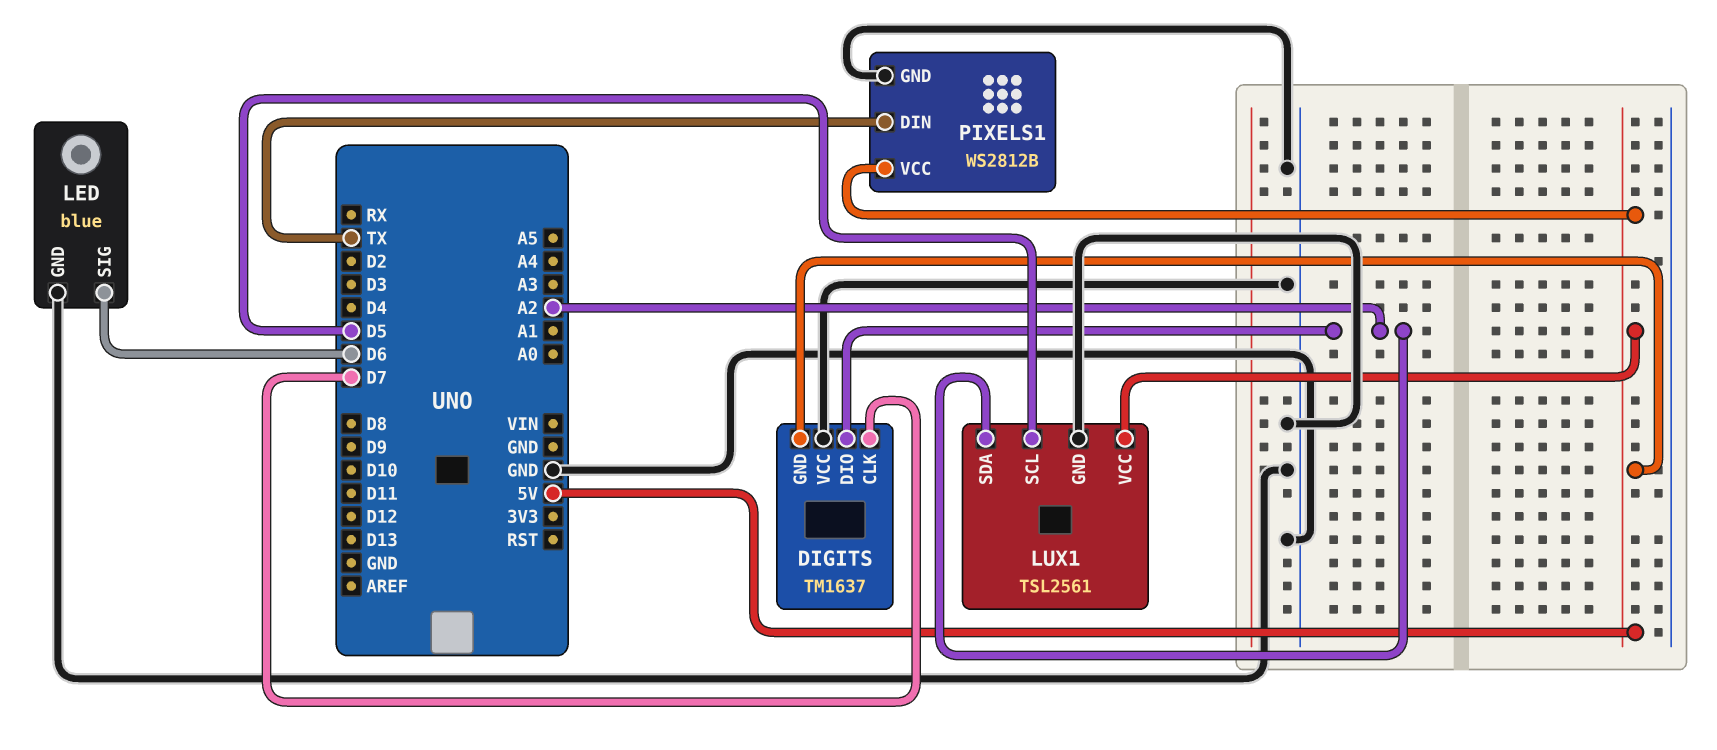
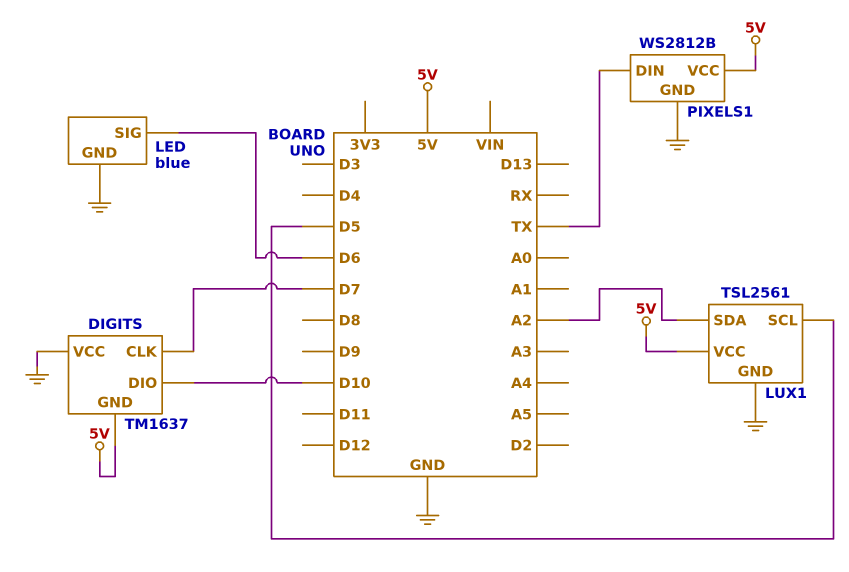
DIGITS pin DIO: A2 -> D10

